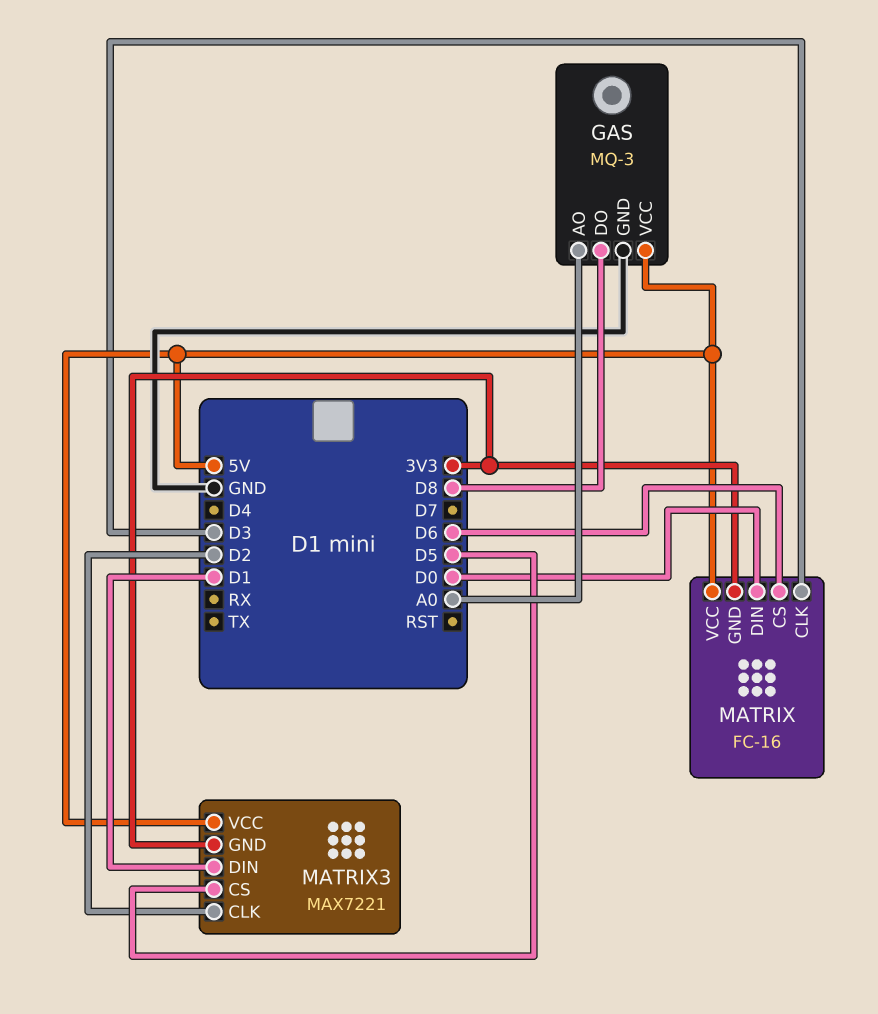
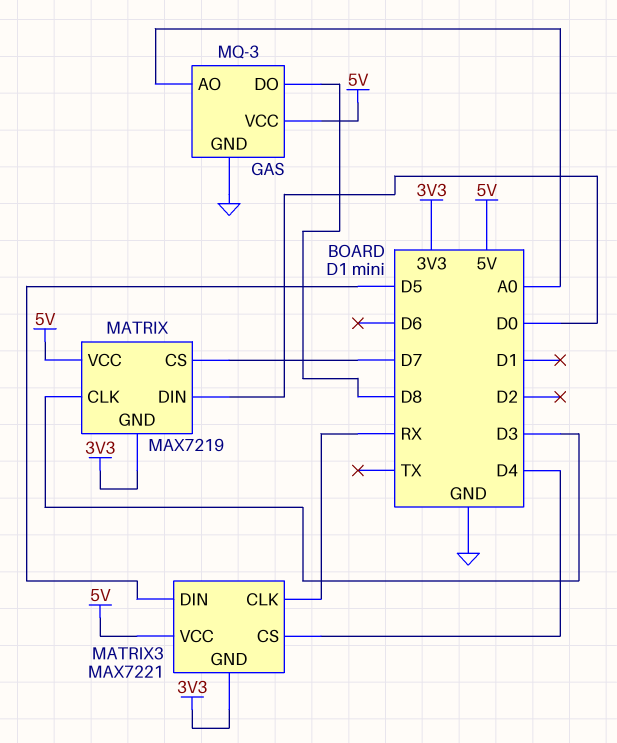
MATRIX: FC-16 -> MAX7219
MATRIX pin CS: D6 -> D7
MATRIX3 pin CLK: D2 -> RX
MATRIX3 pin CS: D5 -> D4
MATRIX3 pin DIN: D1 -> D5

